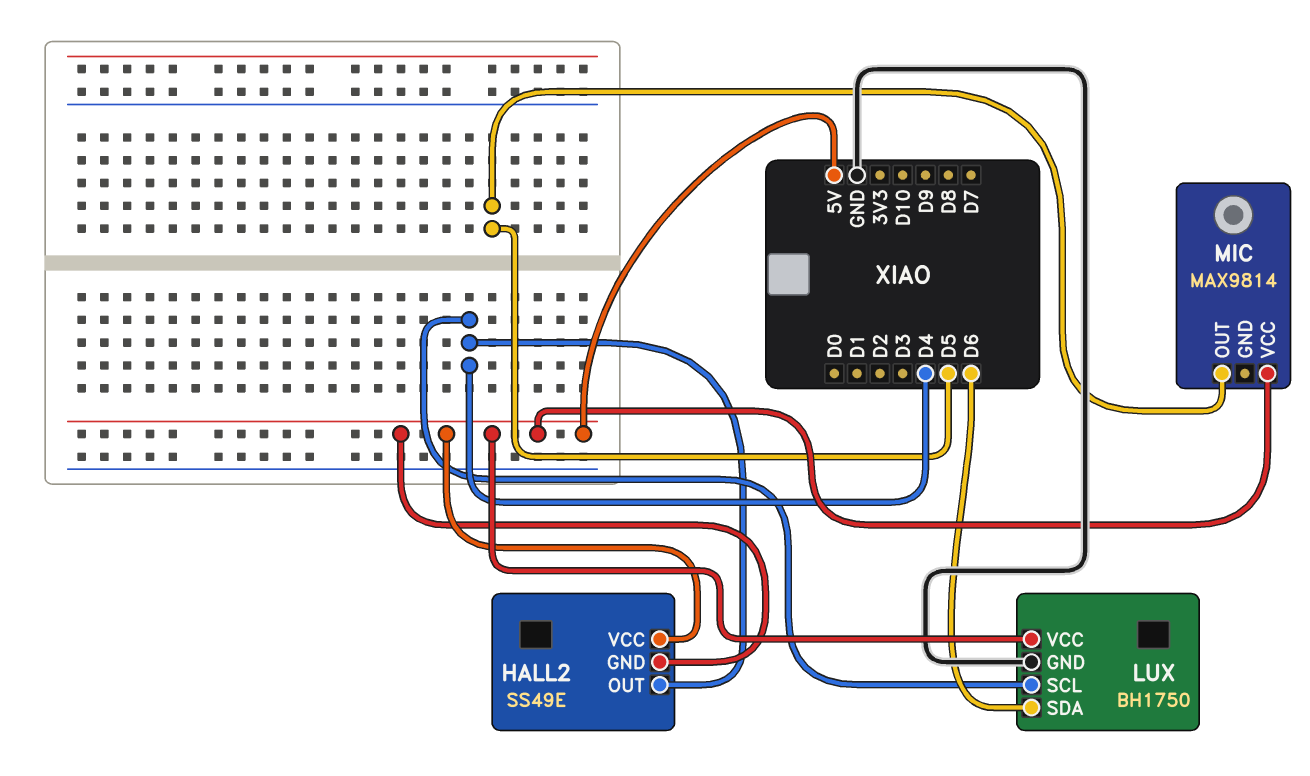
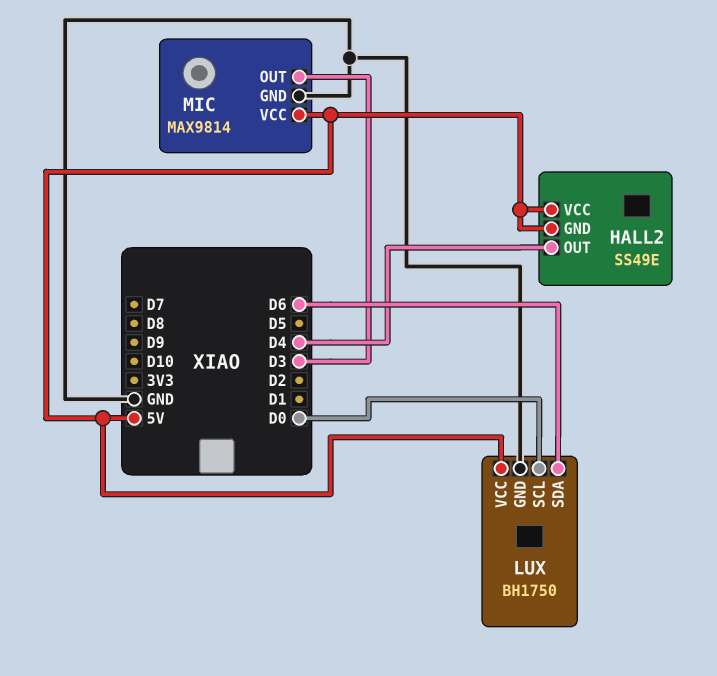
LUX pin SCL: D4 -> D0
MIC pin GND: none -> GND
MIC pin OUT: D5 -> D3

